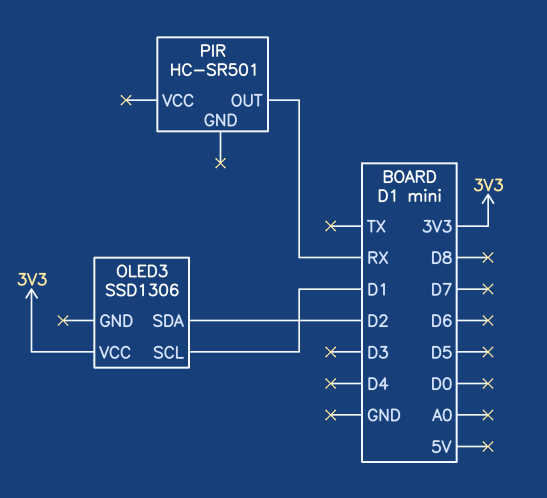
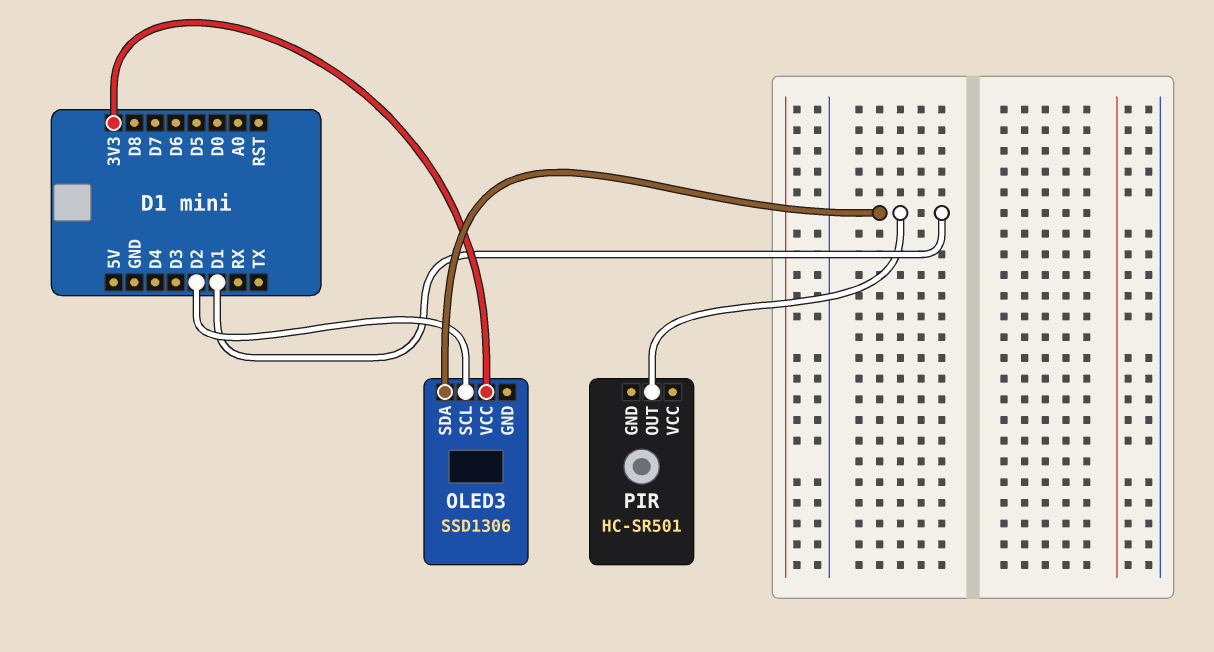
OLED3 pin SCL: D1 -> D2
OLED3 pin SDA: D2 -> D1
PIR pin OUT: RX -> D1

